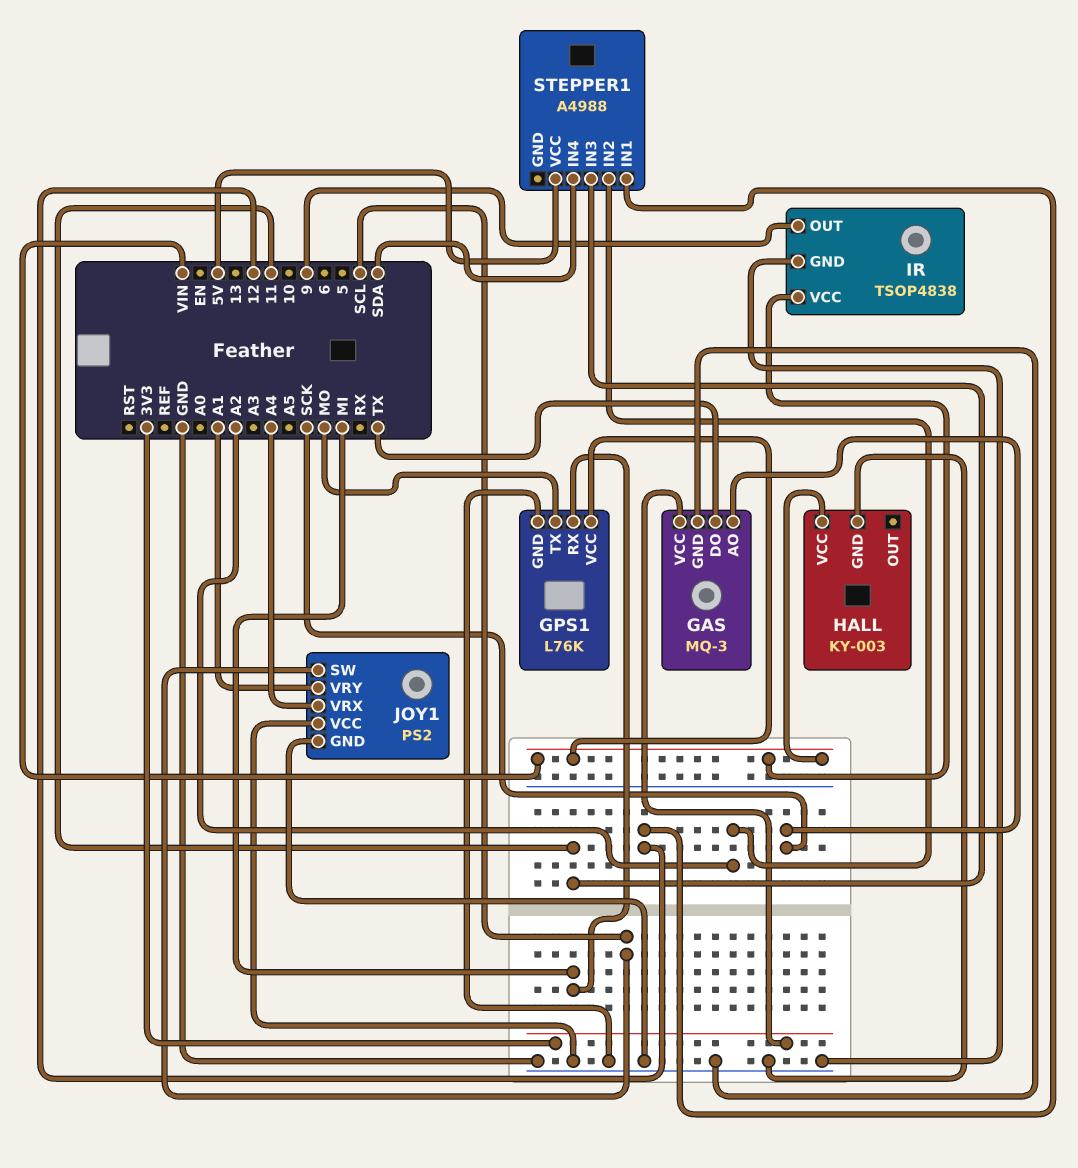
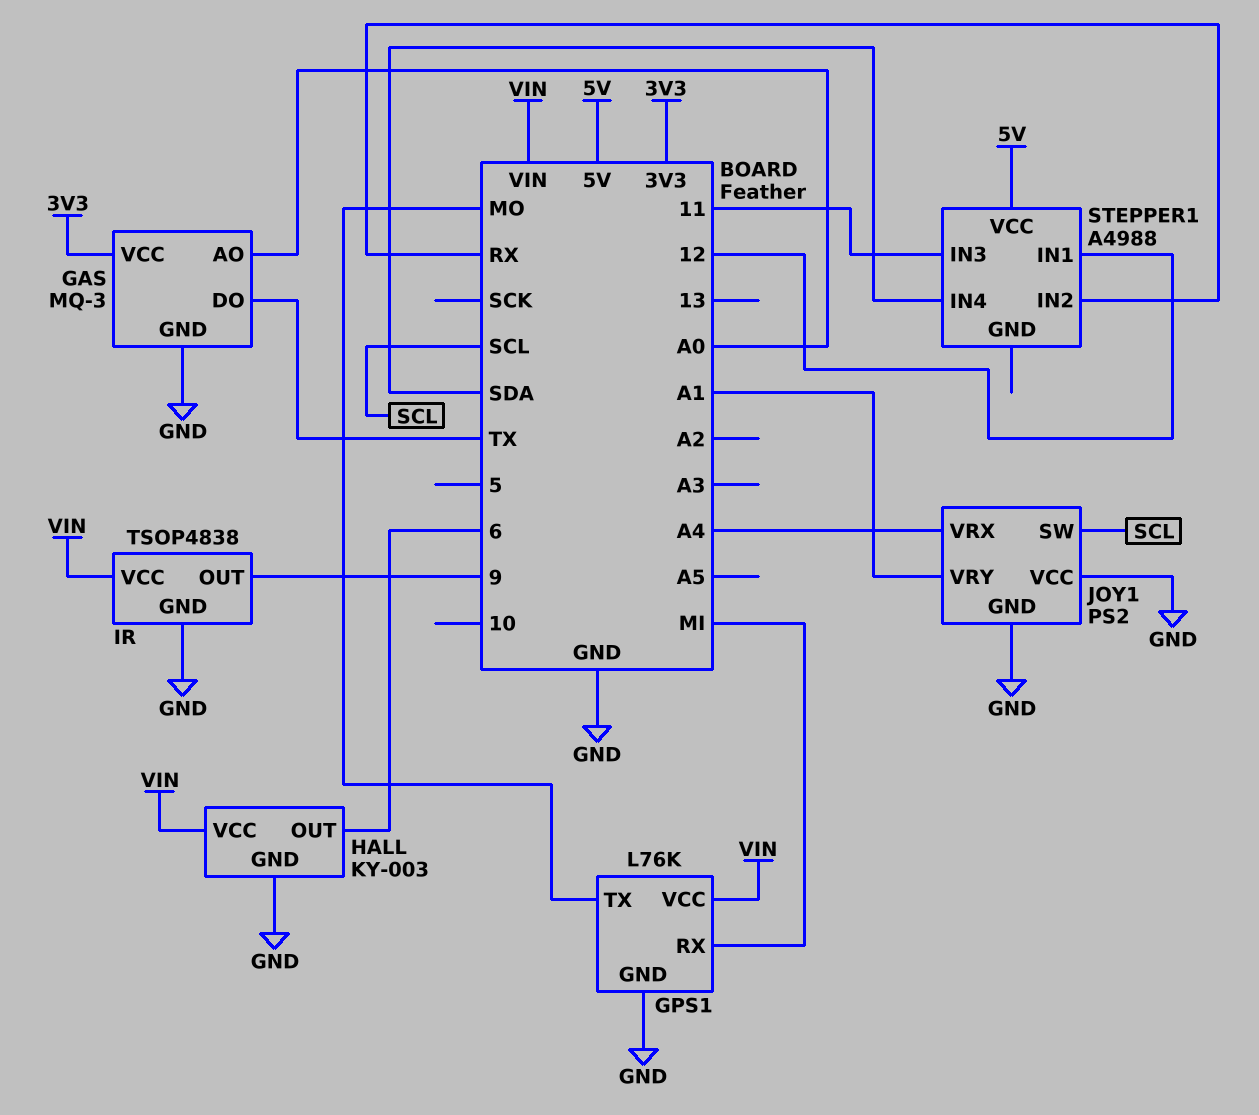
GAS pin AO: SCK -> A0
HALL pin OUT: none -> 6
STEPPER1 pin IN2: A2 -> RX

